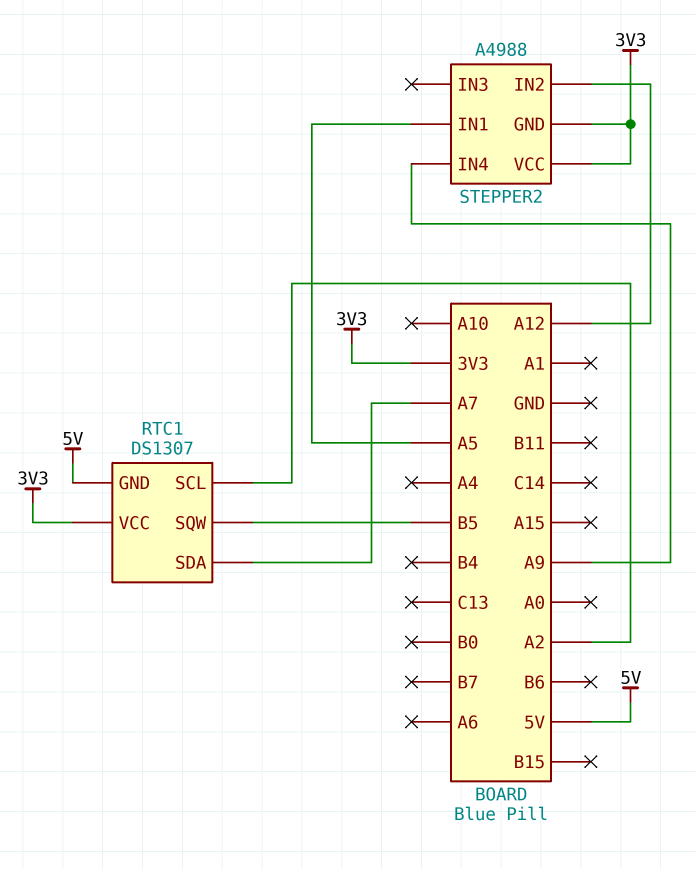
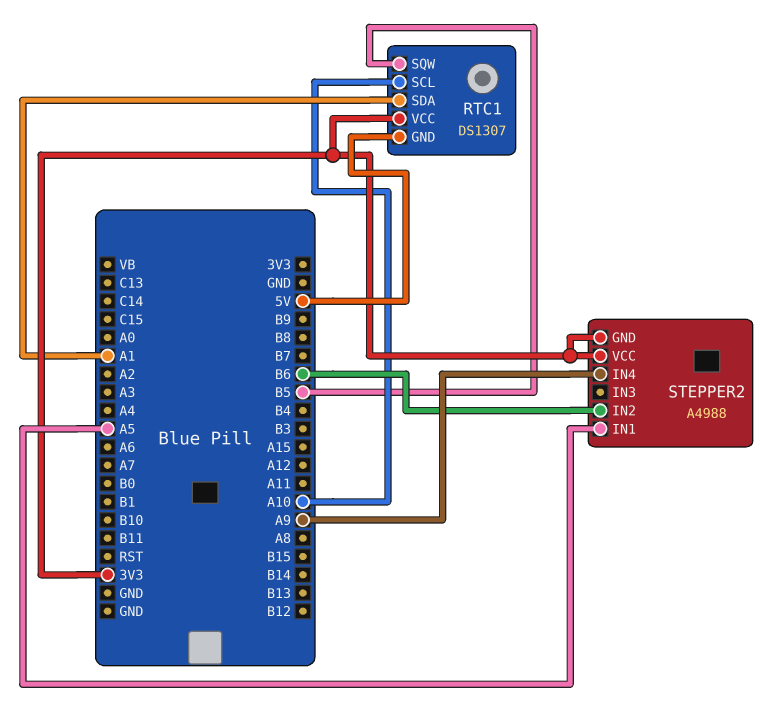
RTC1 pin SCL: A2 -> A10
RTC1 pin SDA: A7 -> A1
STEPPER2 pin IN2: A12 -> B6

